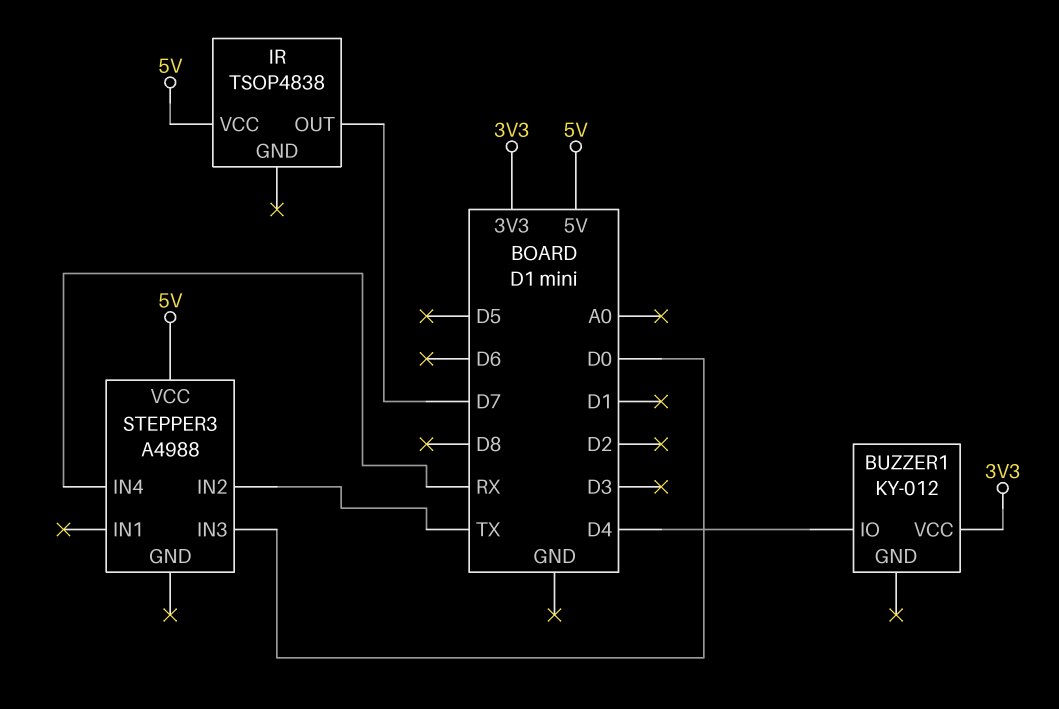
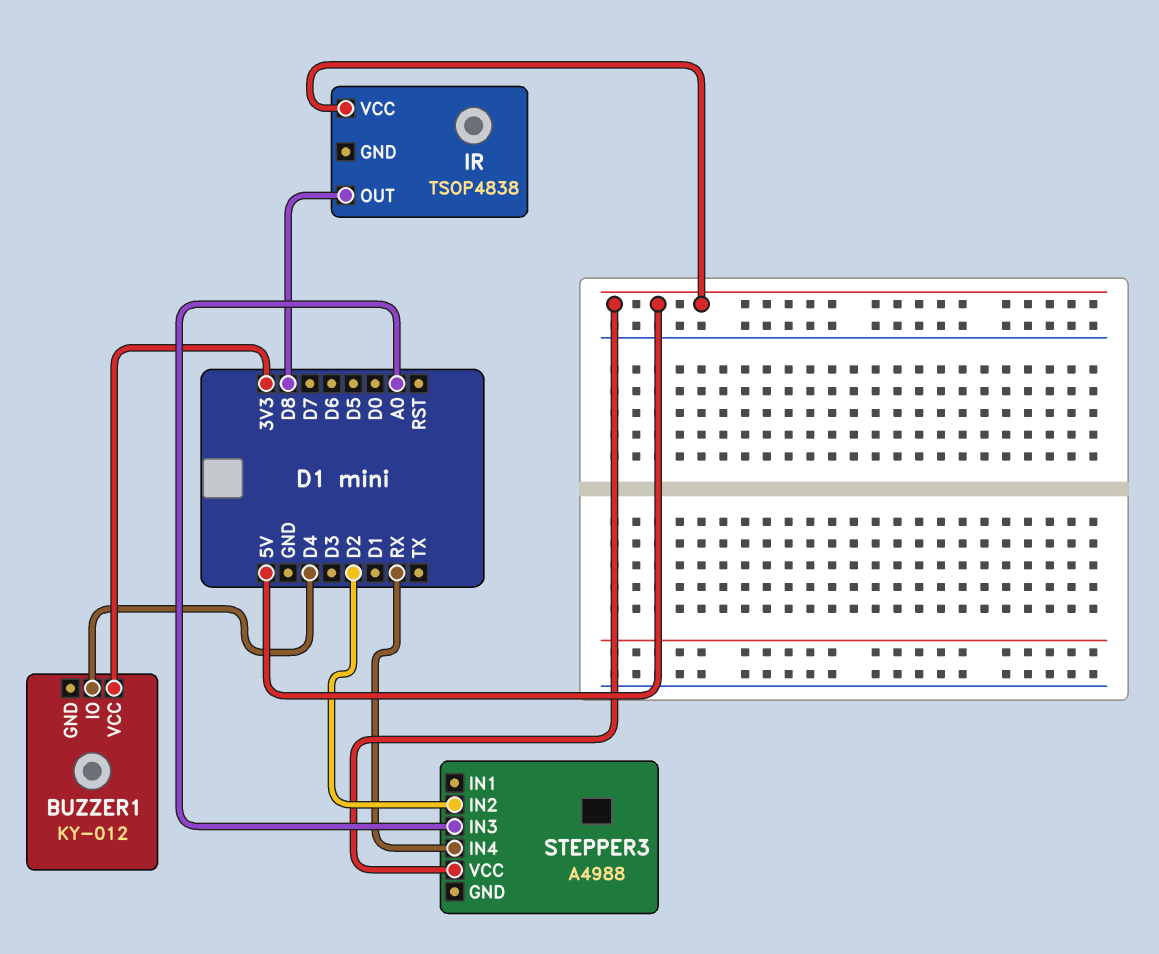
IR pin OUT: D7 -> D8
STEPPER3 pin IN2: TX -> D2
STEPPER3 pin IN3: D0 -> A0

